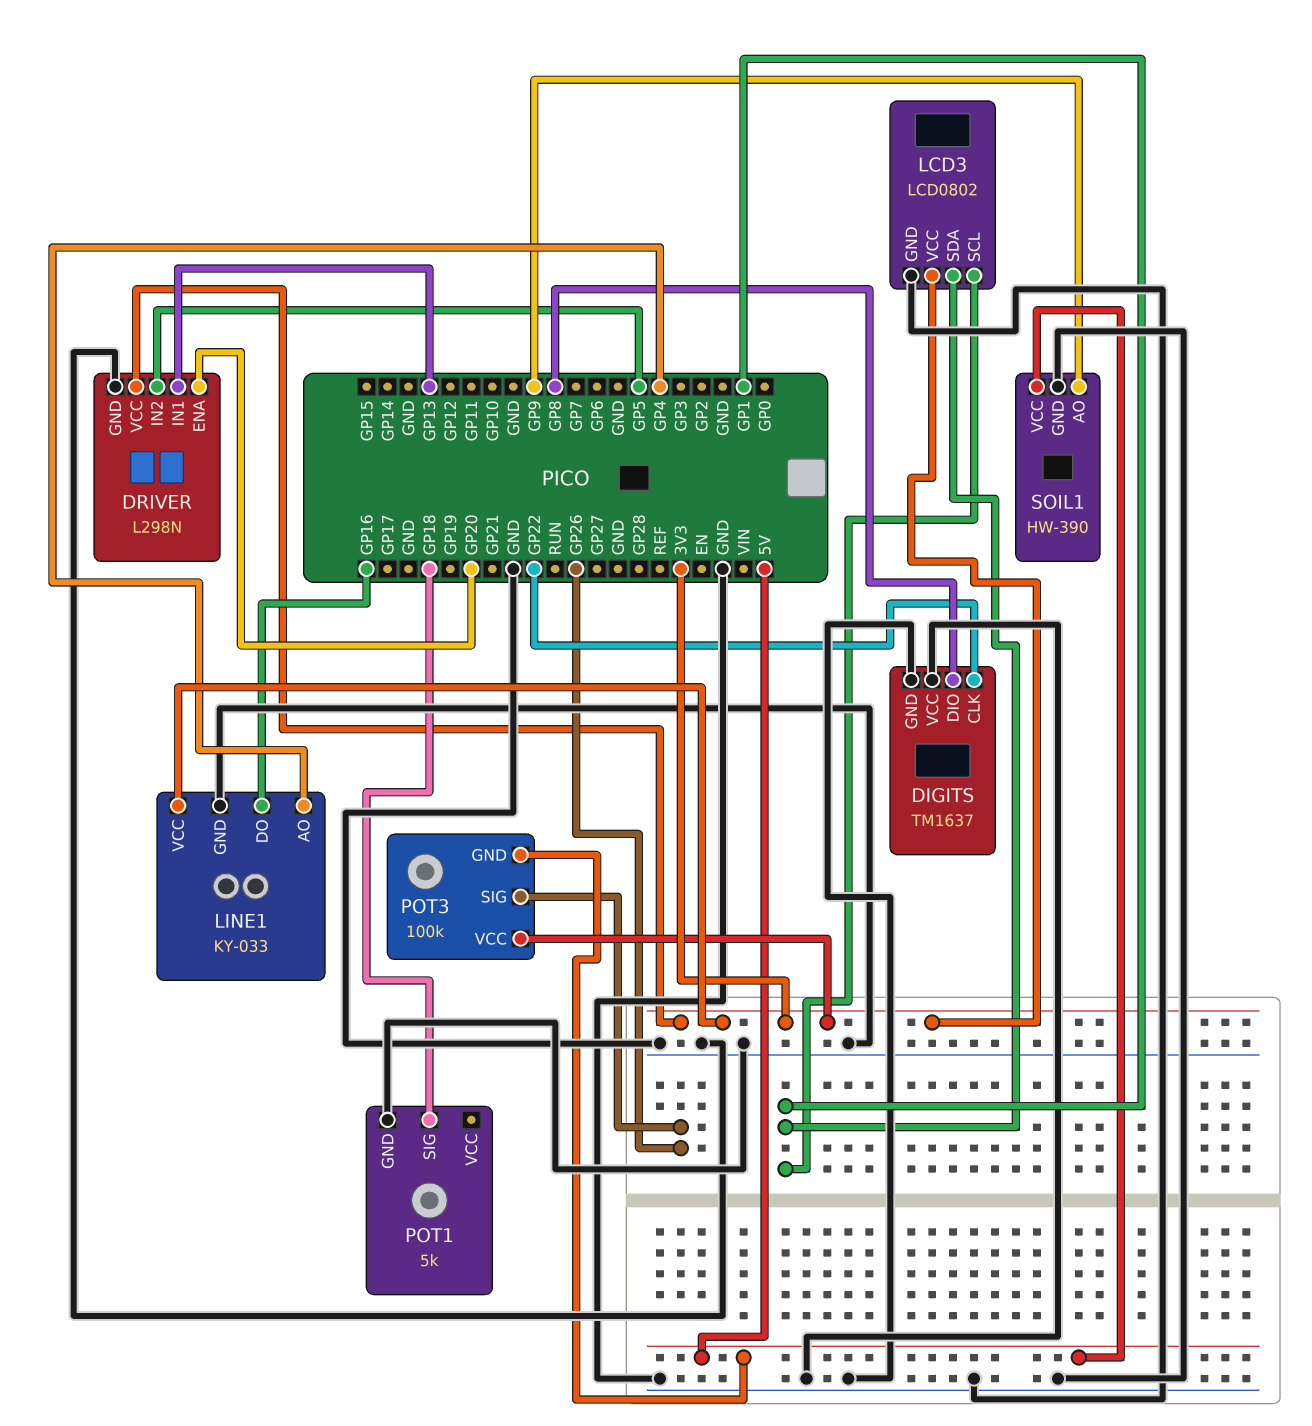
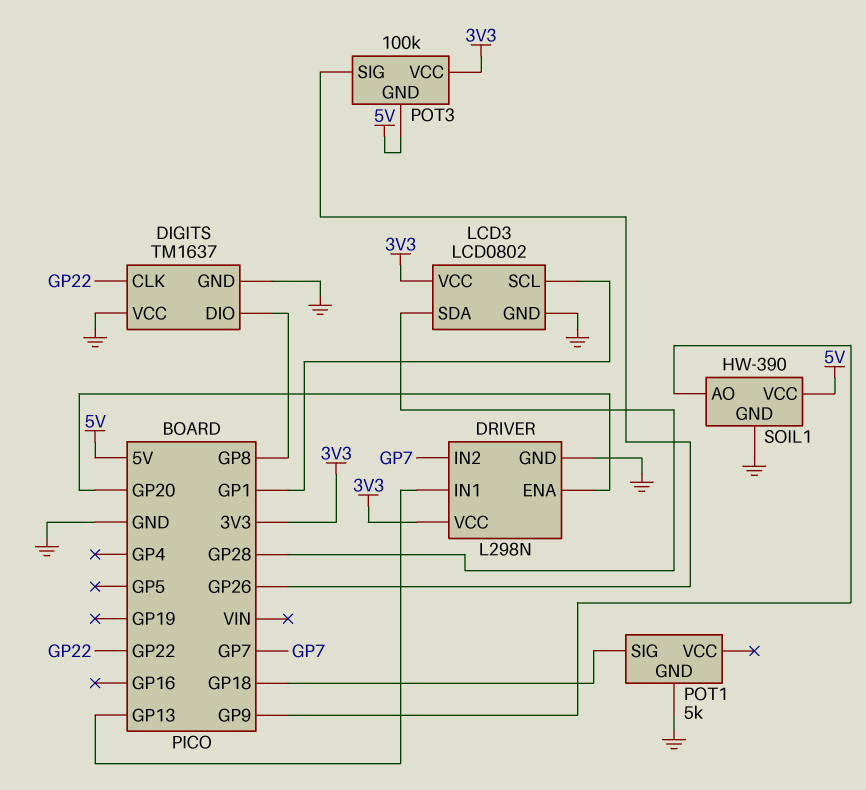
DRIVER pin IN2: GP5 -> GP7
LCD3 pin SDA: GP1 -> GP28
LINE1: KY-033 -> none
LINE1 pin AO: GP4 -> none
LINE1 pin DO: GP16 -> none
LINE1 pin GND: GND -> none
LINE1 pin VCC: 3V3 -> none

